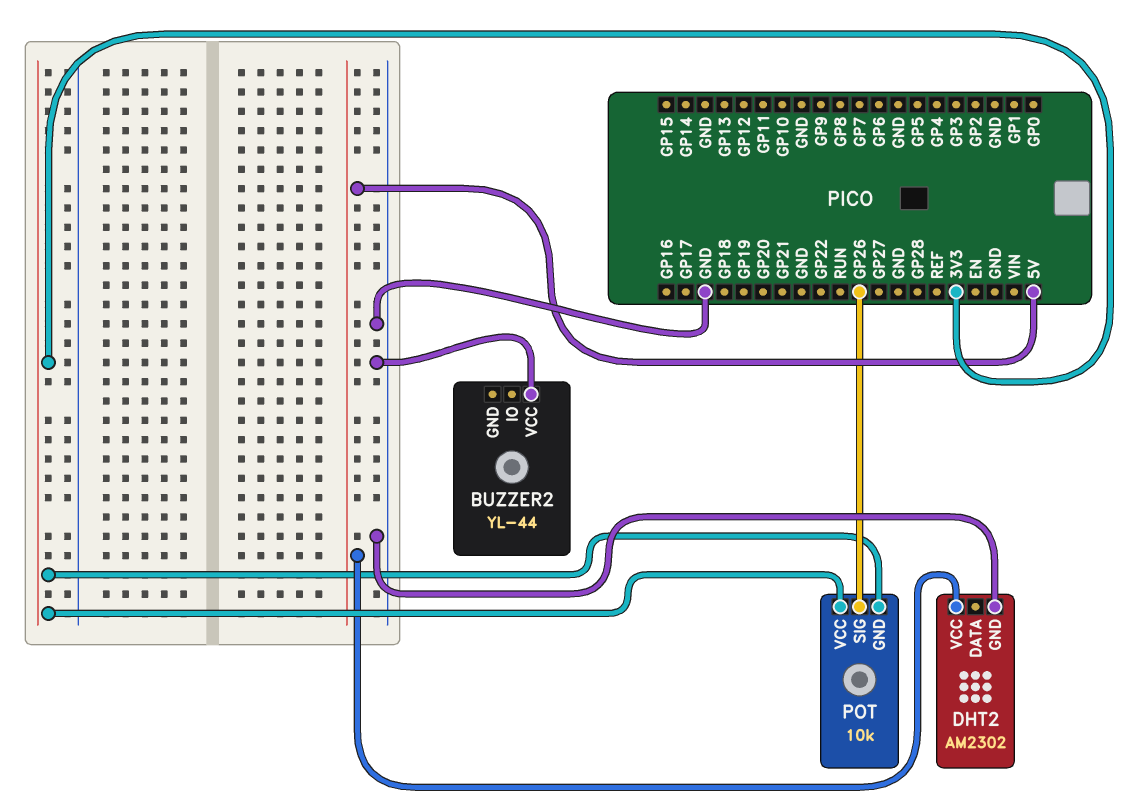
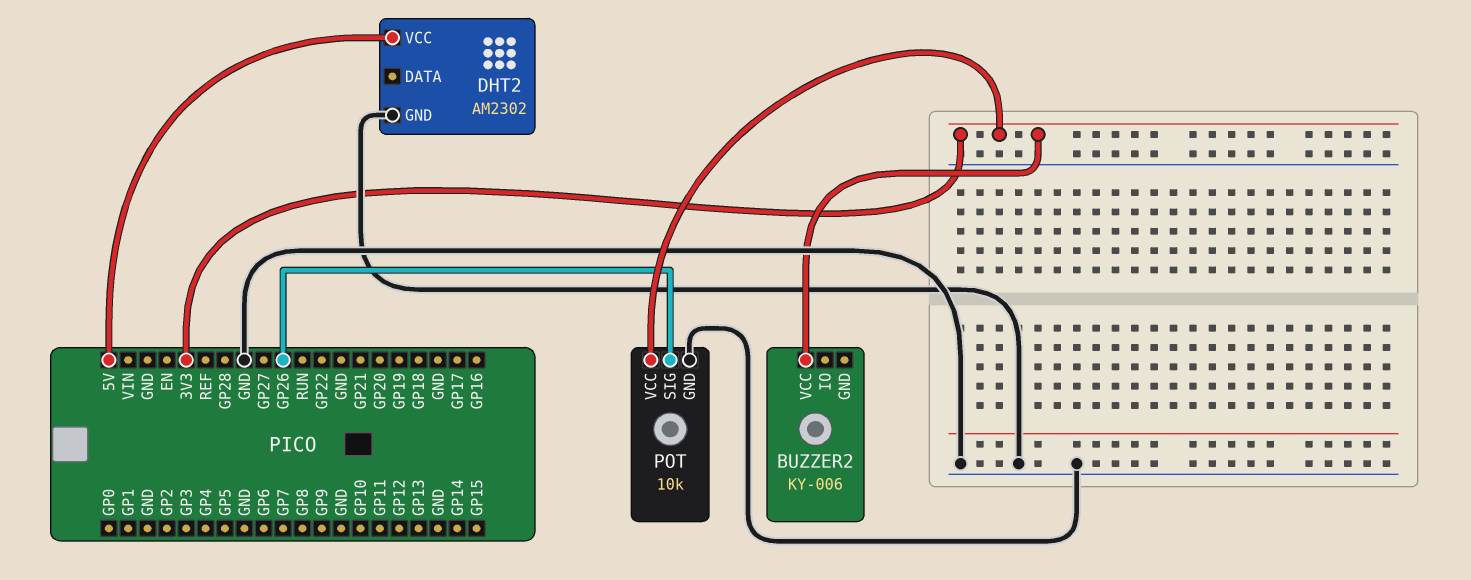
BUZZER2: YL-44 -> KY-006
BUZZER2 pin VCC: GND -> 3V3
POT pin GND: 3V3 -> GND

